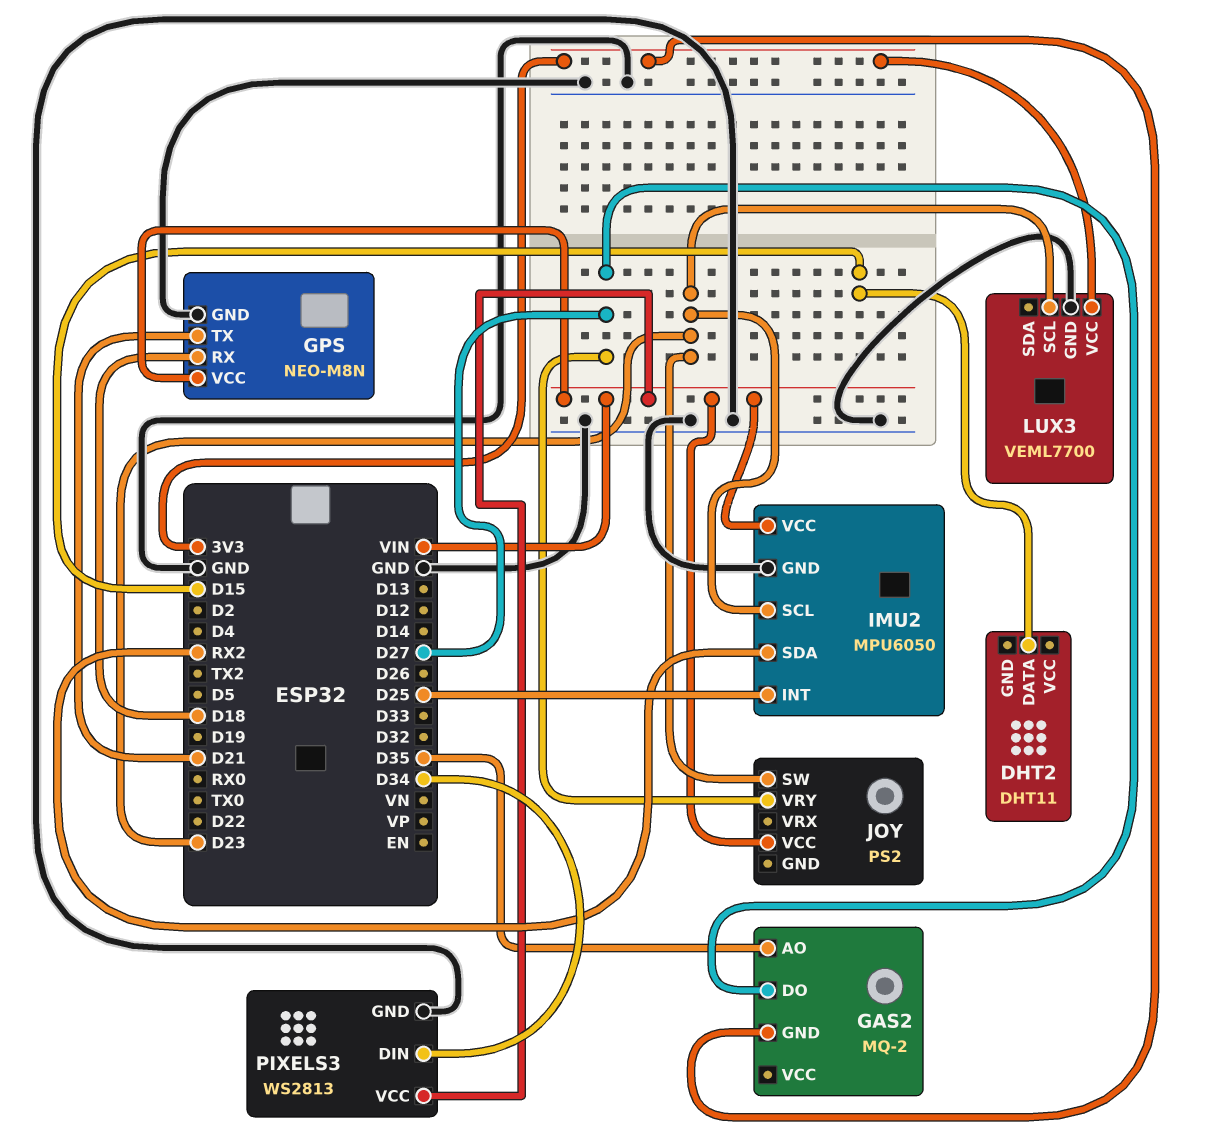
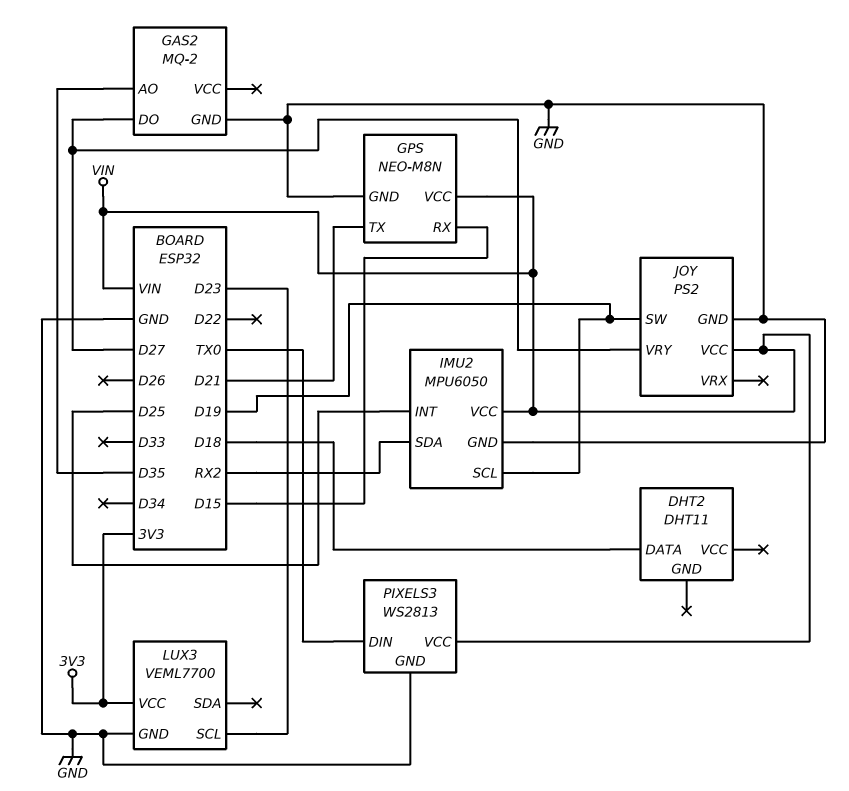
DHT2 pin DATA: D15 -> D18
GAS2 pin GND: 3V3 -> GND
GPS pin RX: D18 -> D15
IMU2 pin SCL: D23 -> D19
JOY pin GND: none -> GND
JOY pin SW: D23 -> D19
PIXELS3 pin DIN: D34 -> TX0

